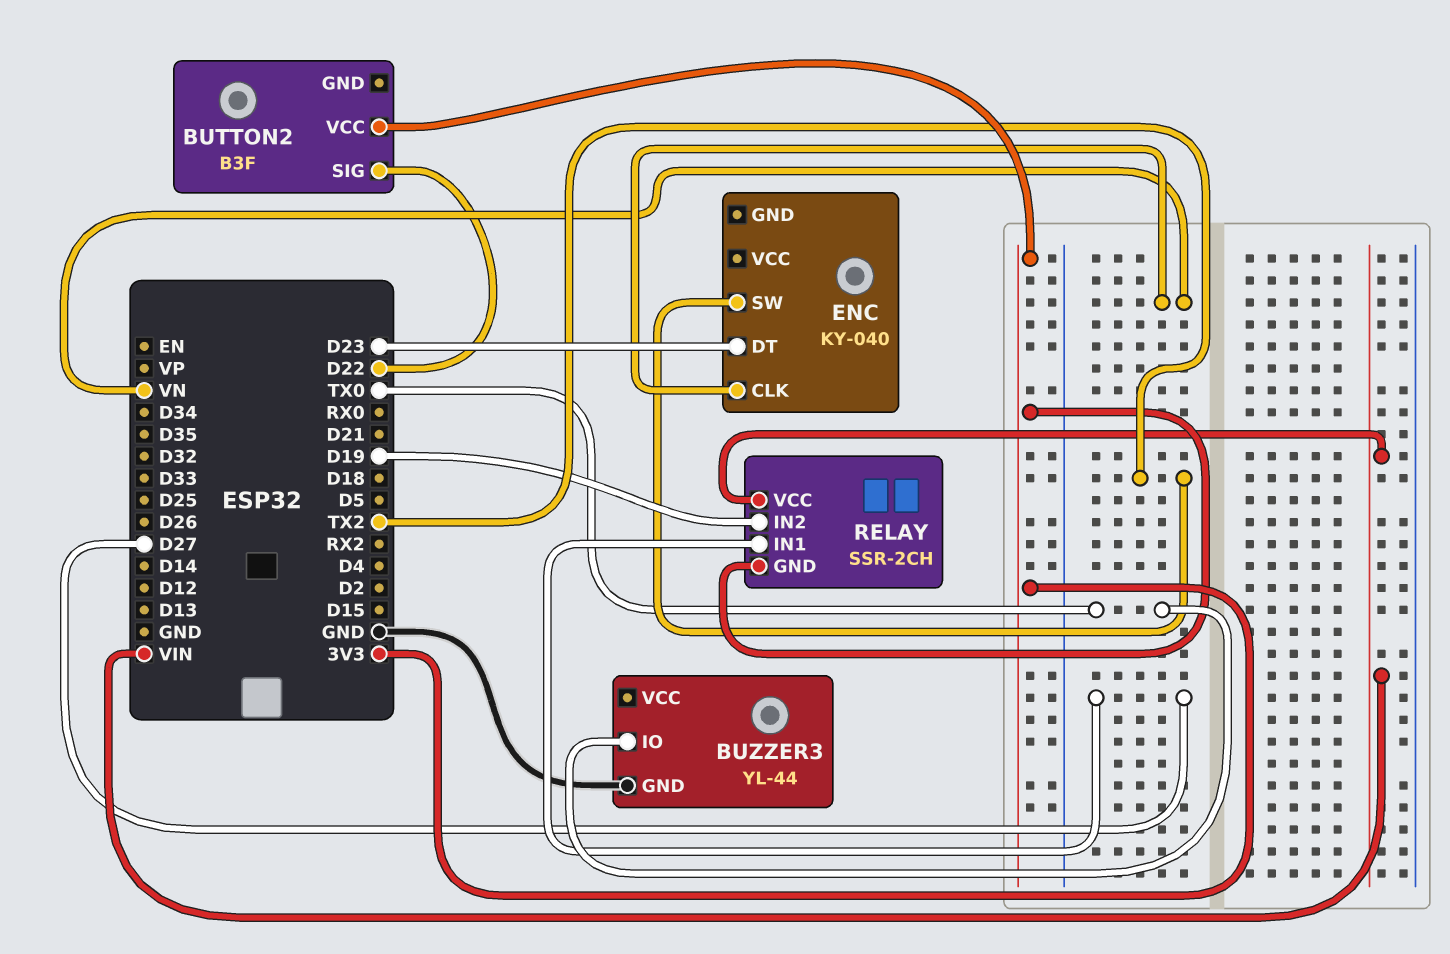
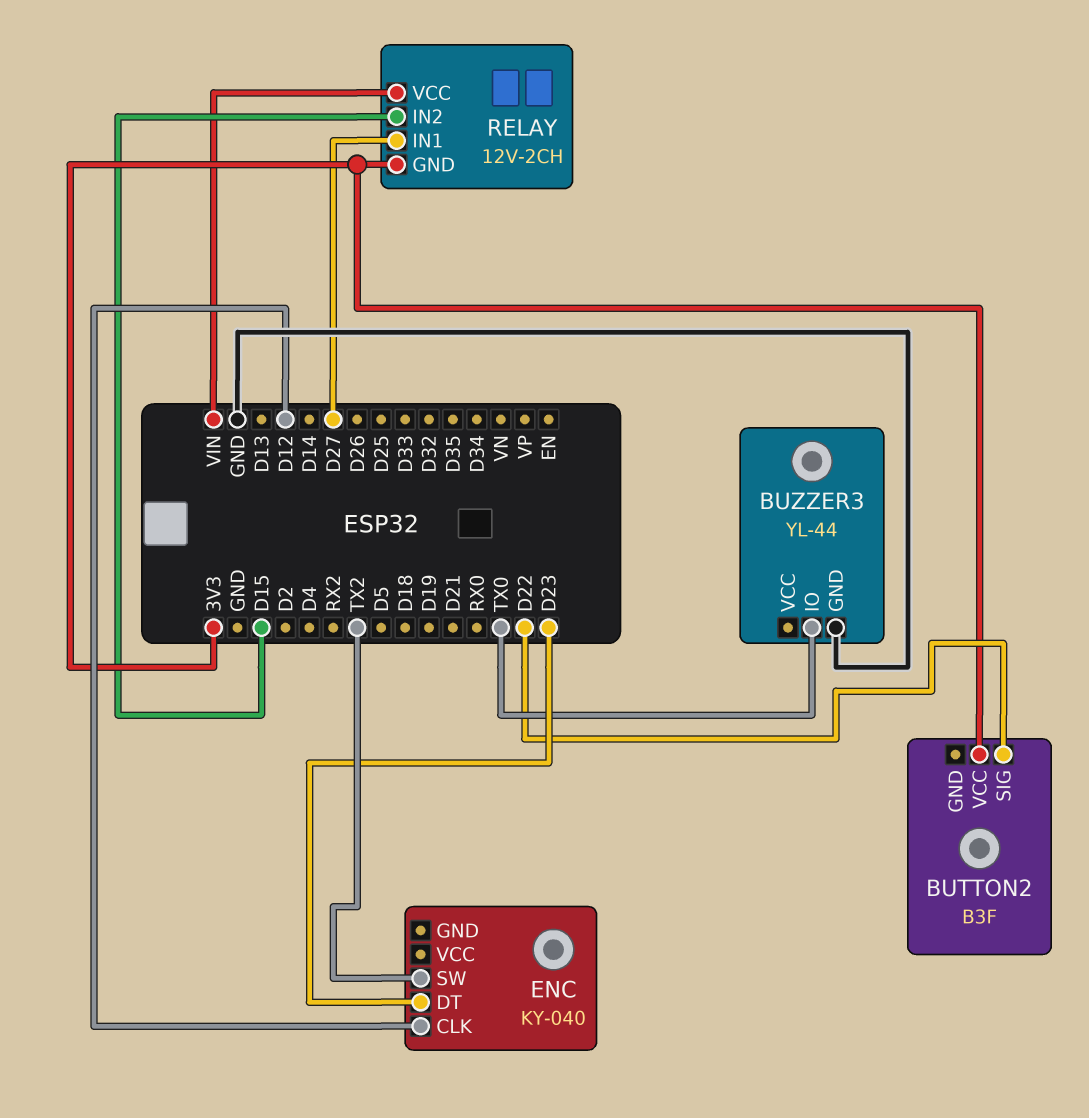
ENC pin CLK: VN -> D12
RELAY: SSR-2CH -> 12V-2CH
RELAY pin IN2: D19 -> D15

